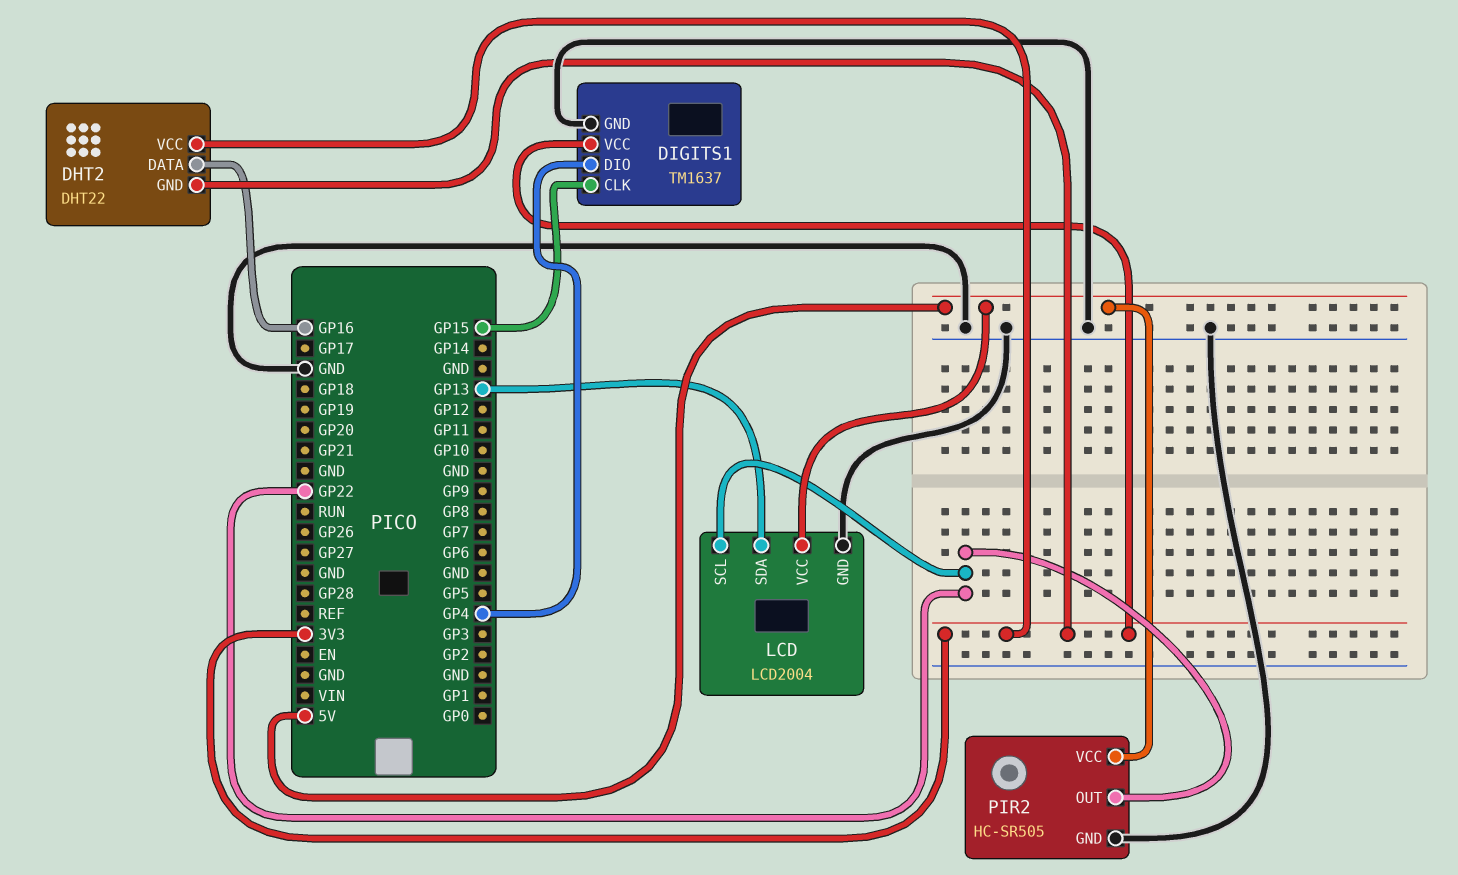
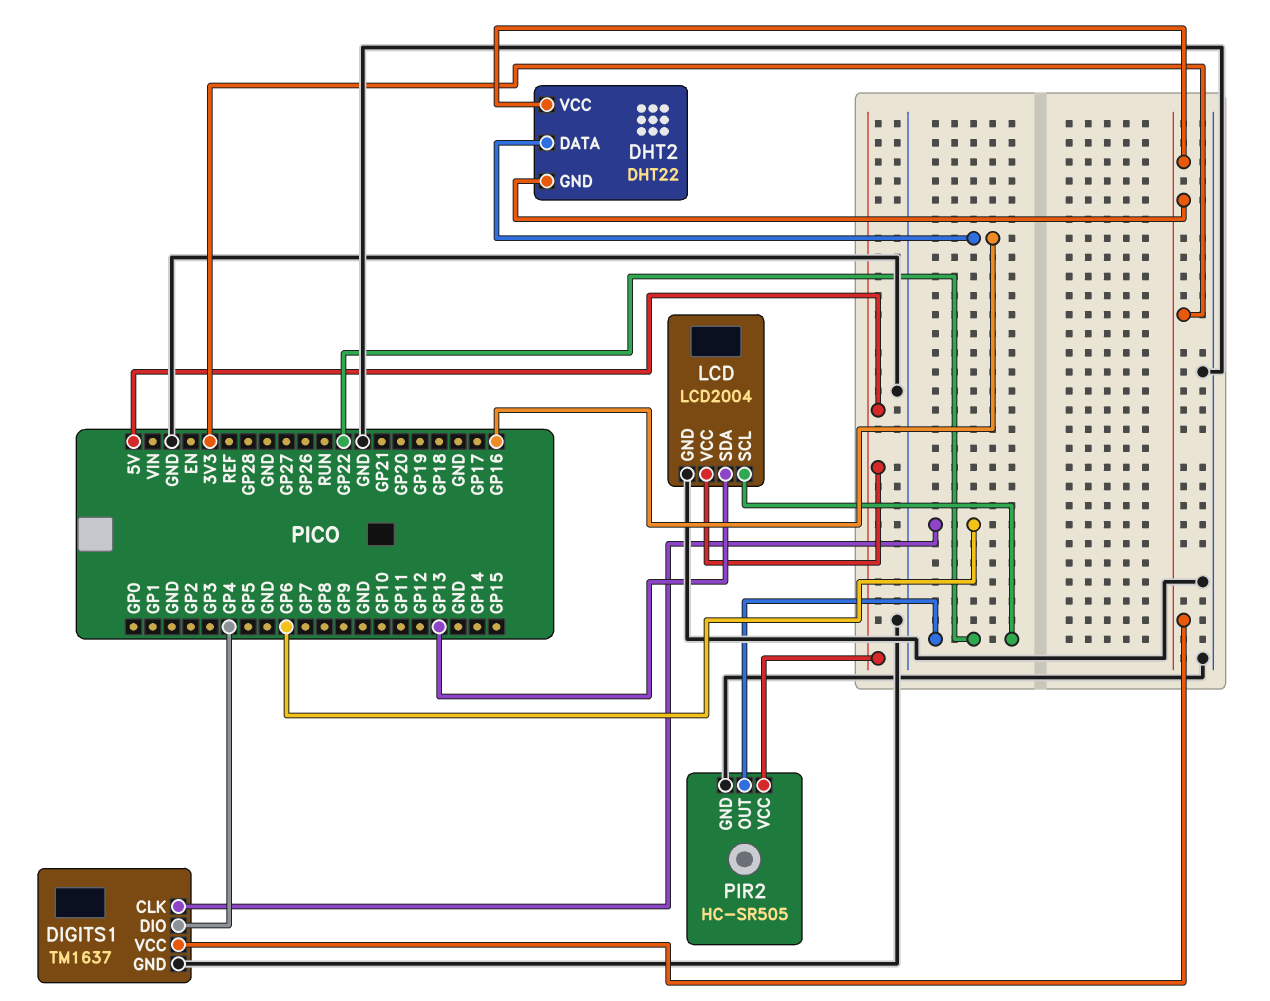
DIGITS1 pin CLK: GP15 -> GP6

